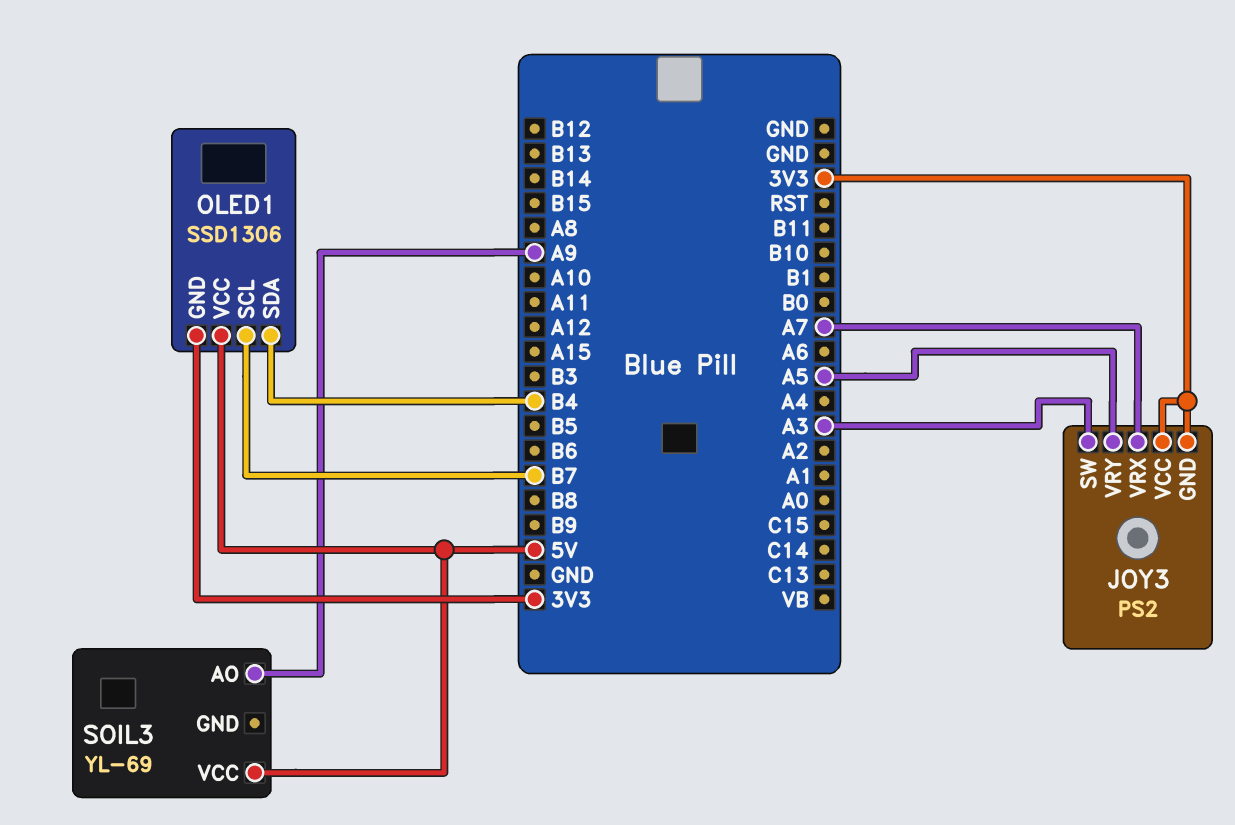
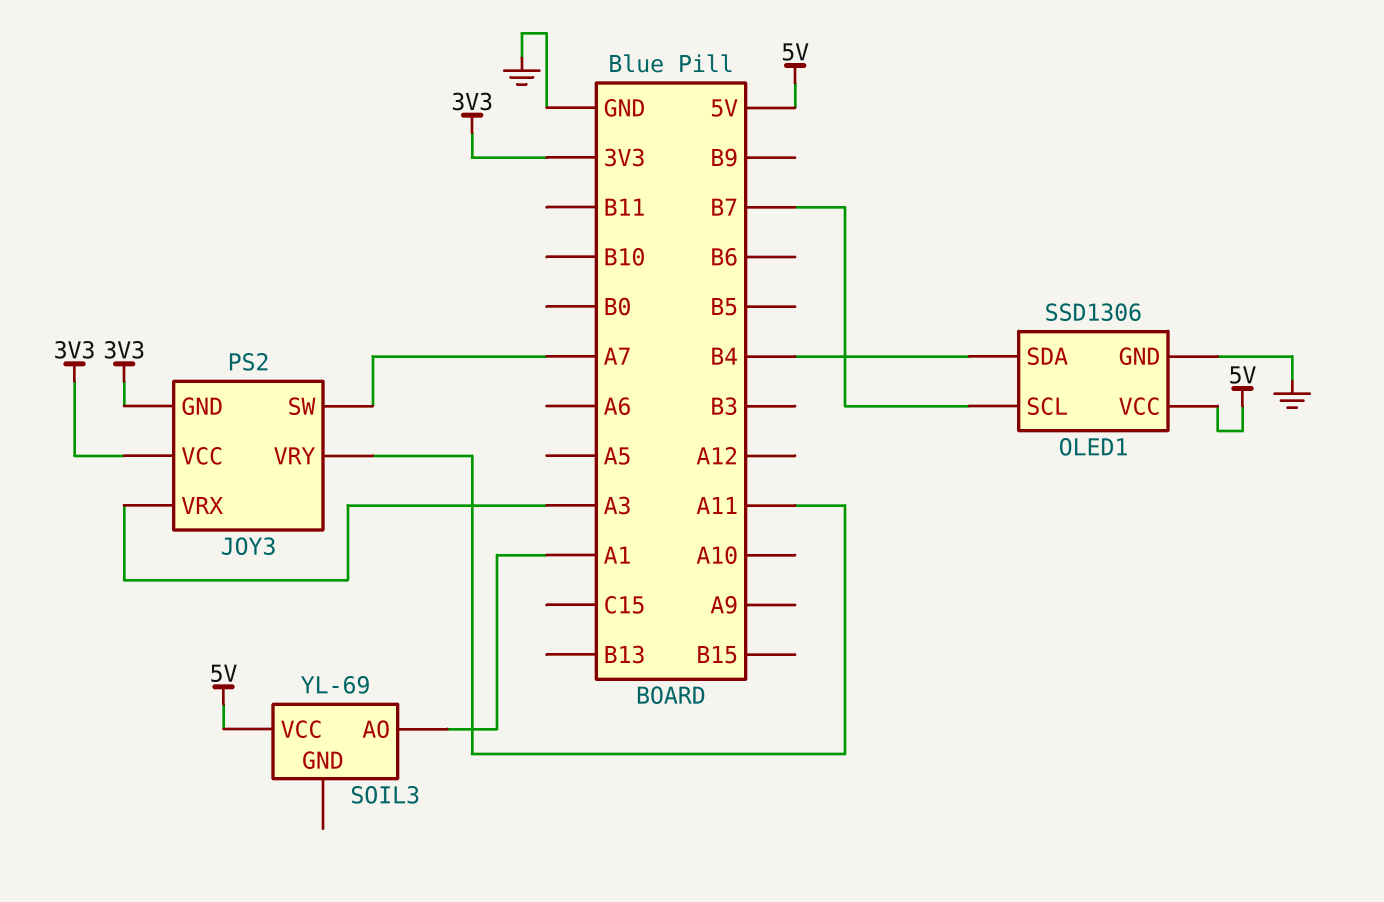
JOY3 pin SW: A3 -> A7
JOY3 pin VRX: A7 -> A3
JOY3 pin VRY: A5 -> A11
OLED1 pin GND: 3V3 -> GND
SOIL3 pin AO: A9 -> A1

